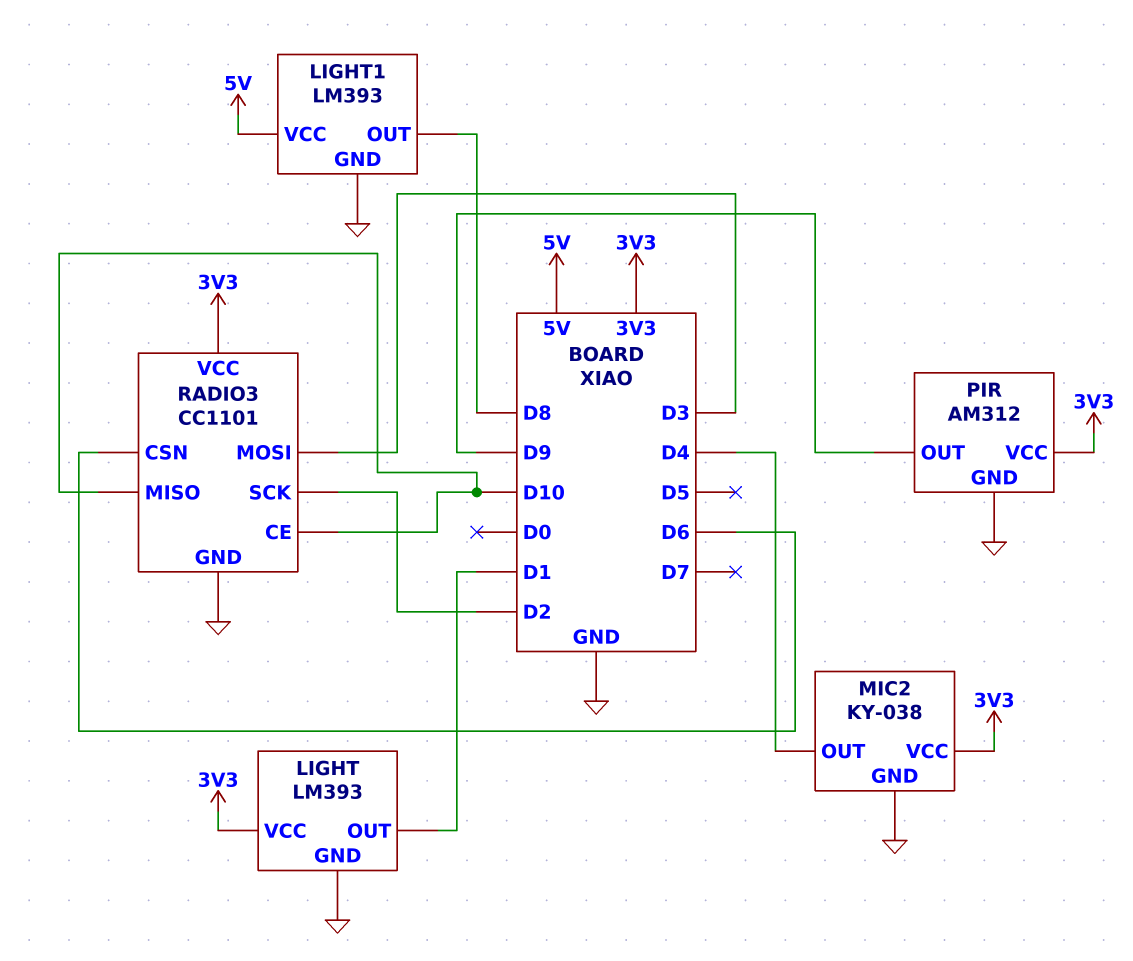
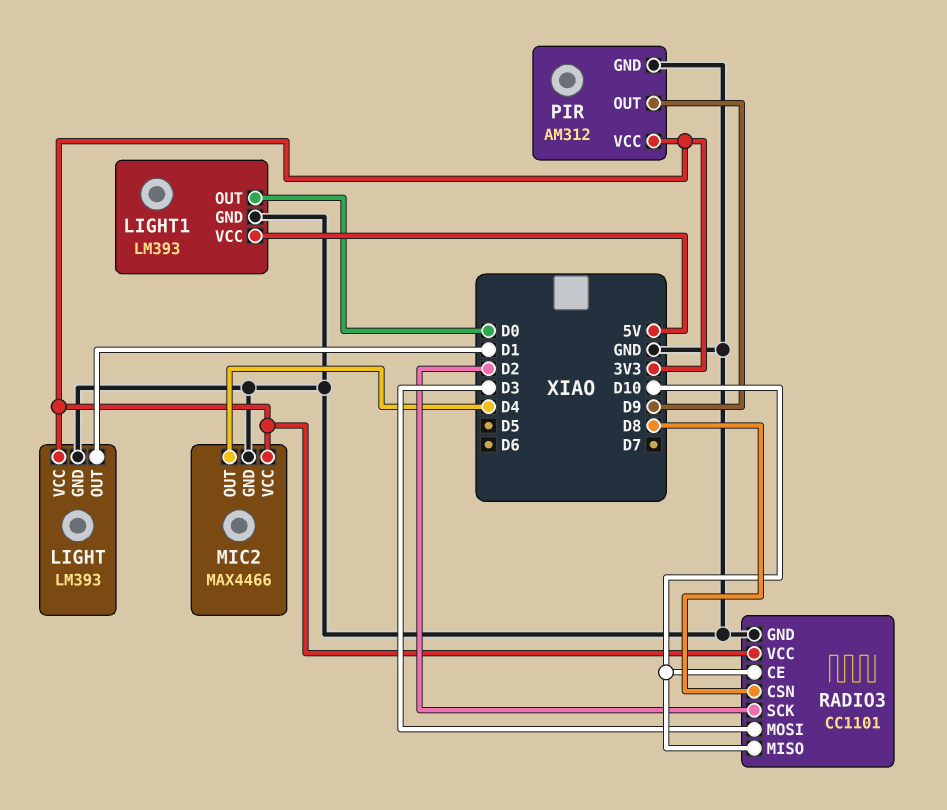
LIGHT1 pin OUT: D8 -> D0
MIC2: KY-038 -> MAX4466
RADIO3 pin CSN: D6 -> D8

